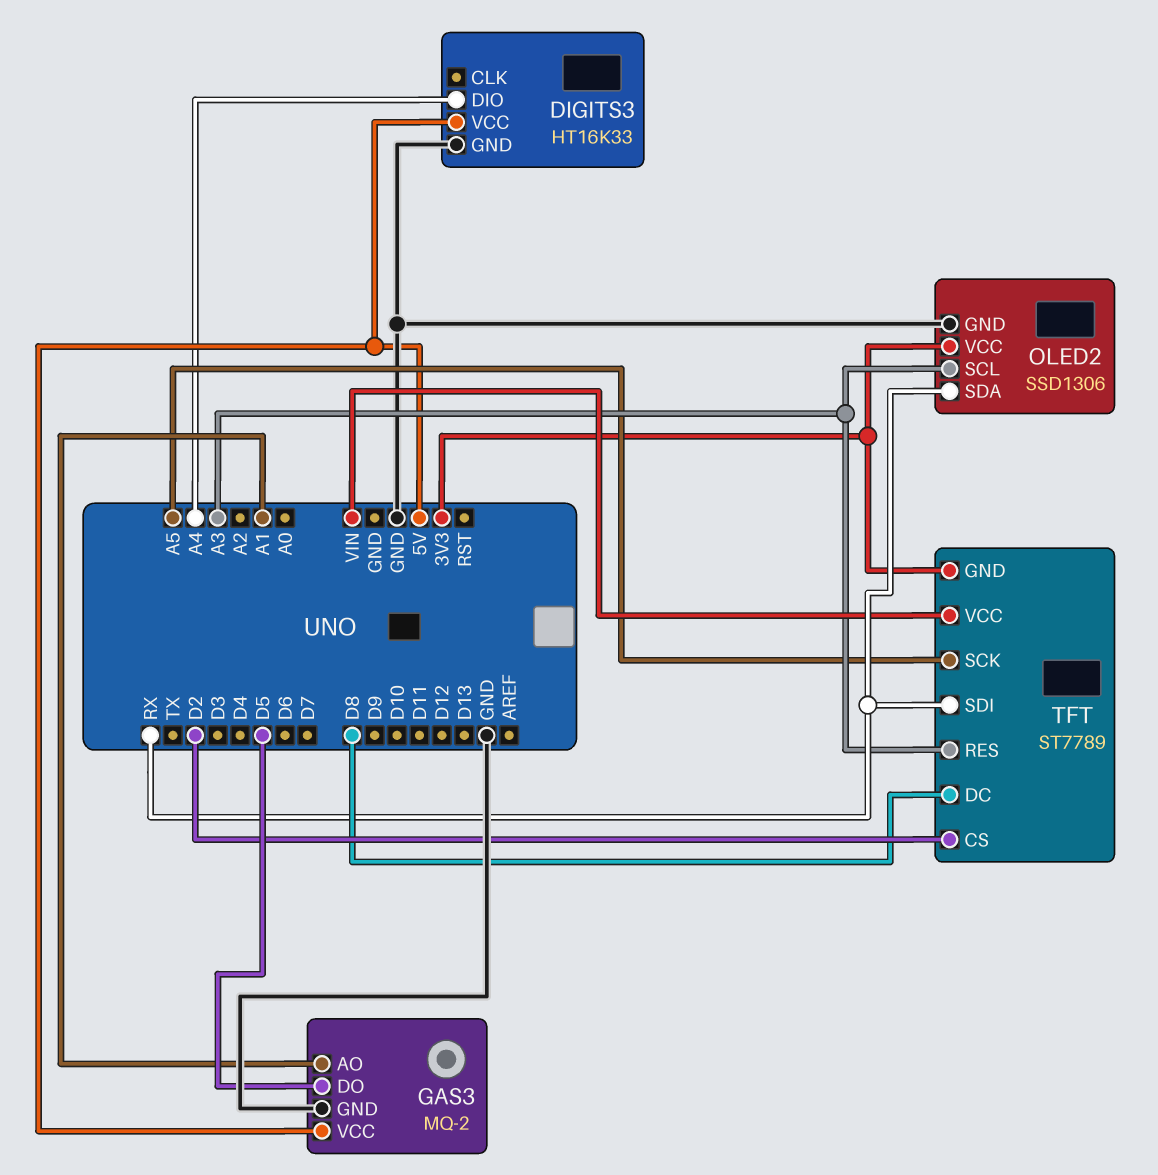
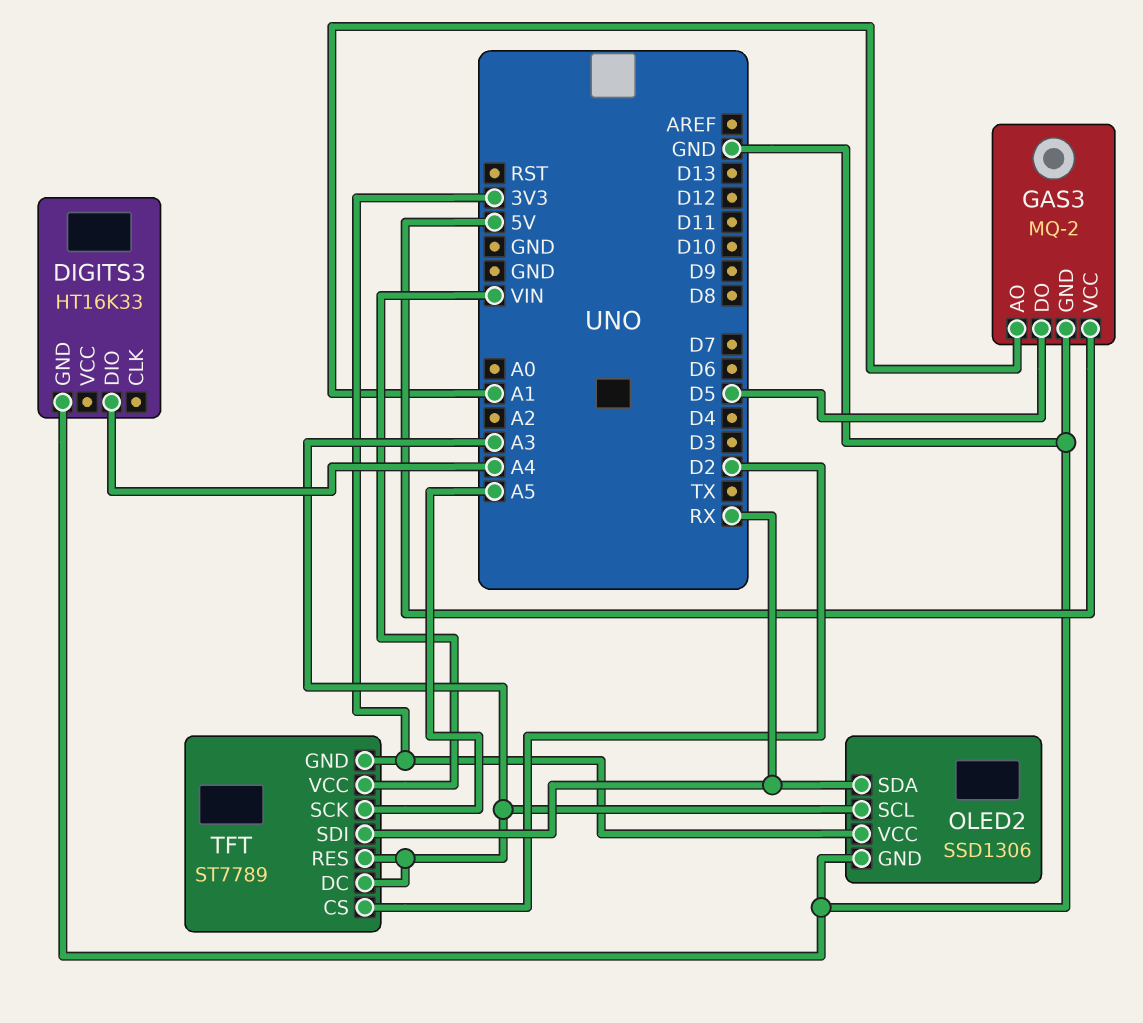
DIGITS3 pin VCC: 5V -> none
TFT pin DC: D8 -> A3

